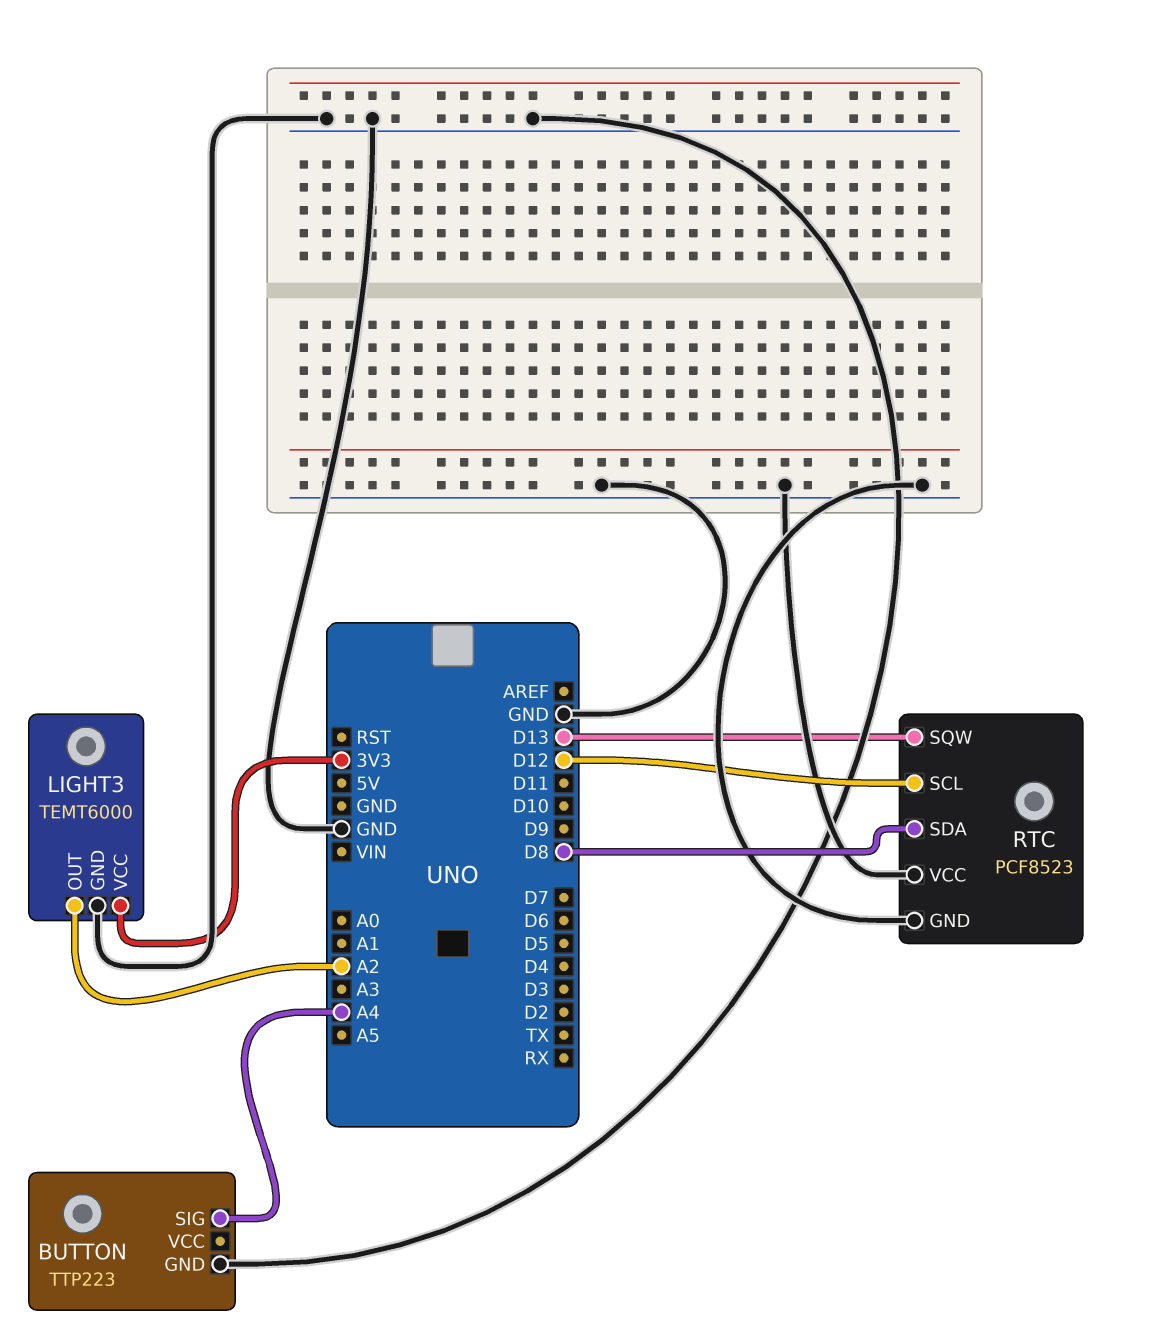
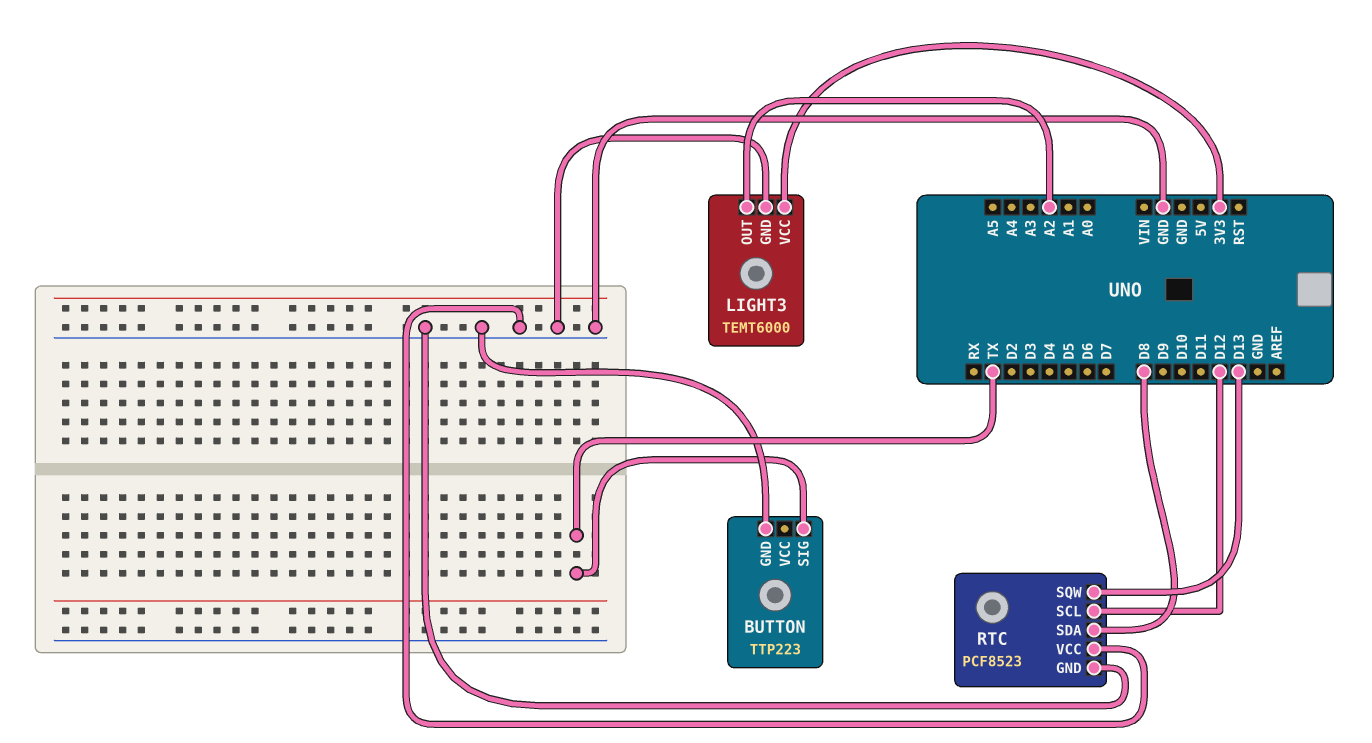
BUTTON pin SIG: A4 -> TX

